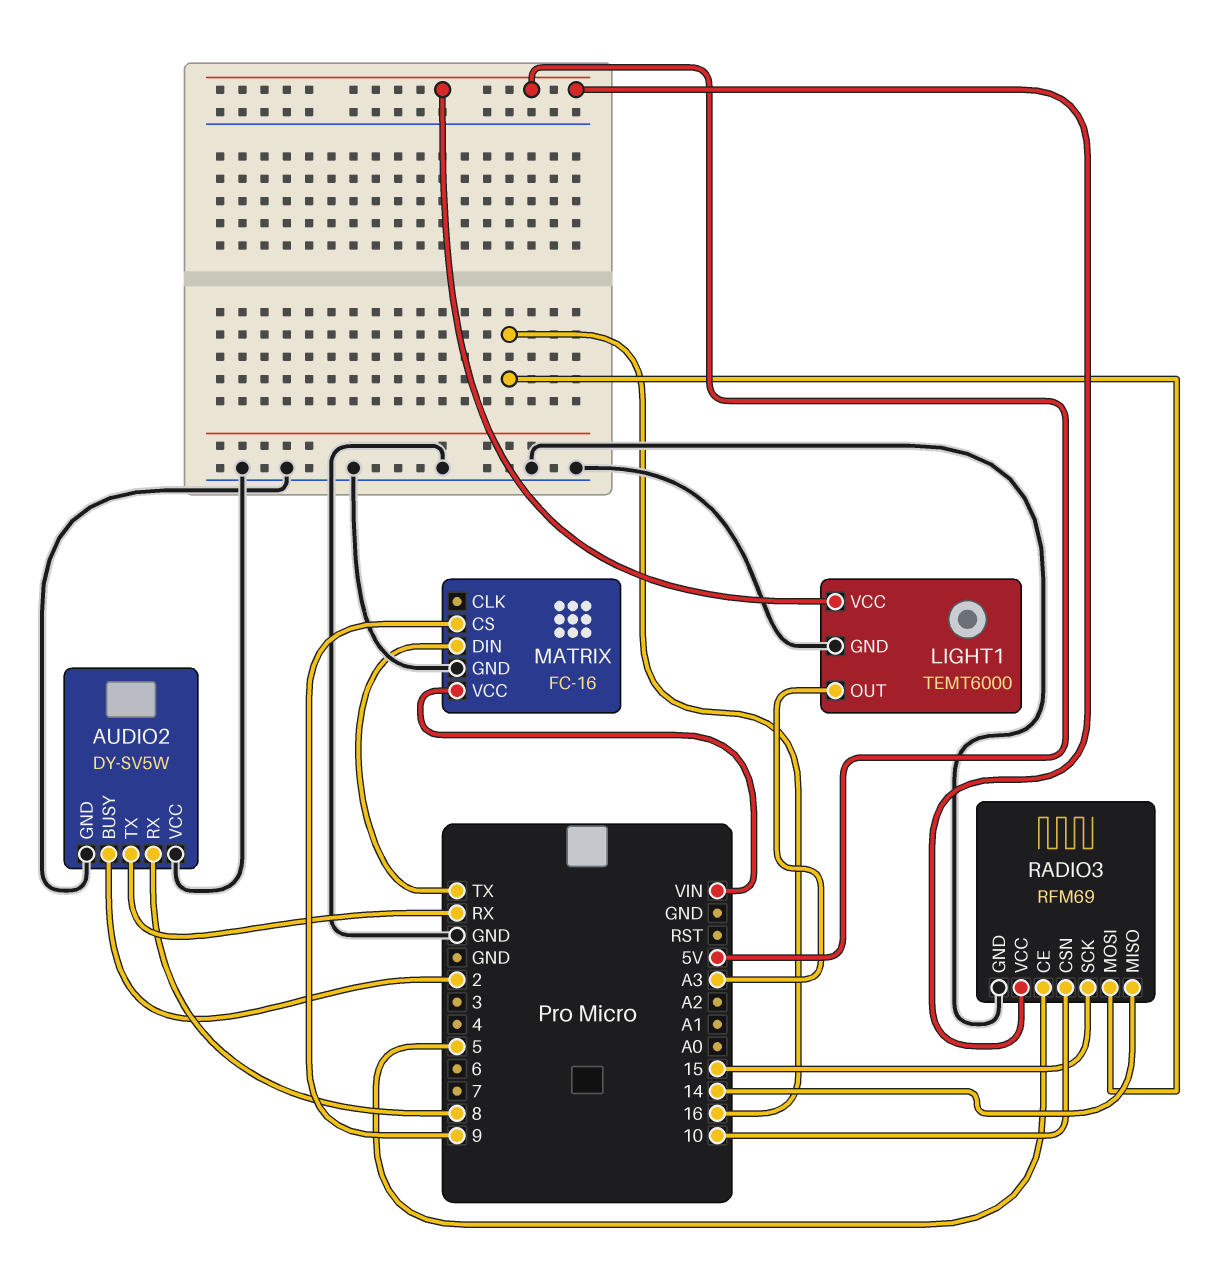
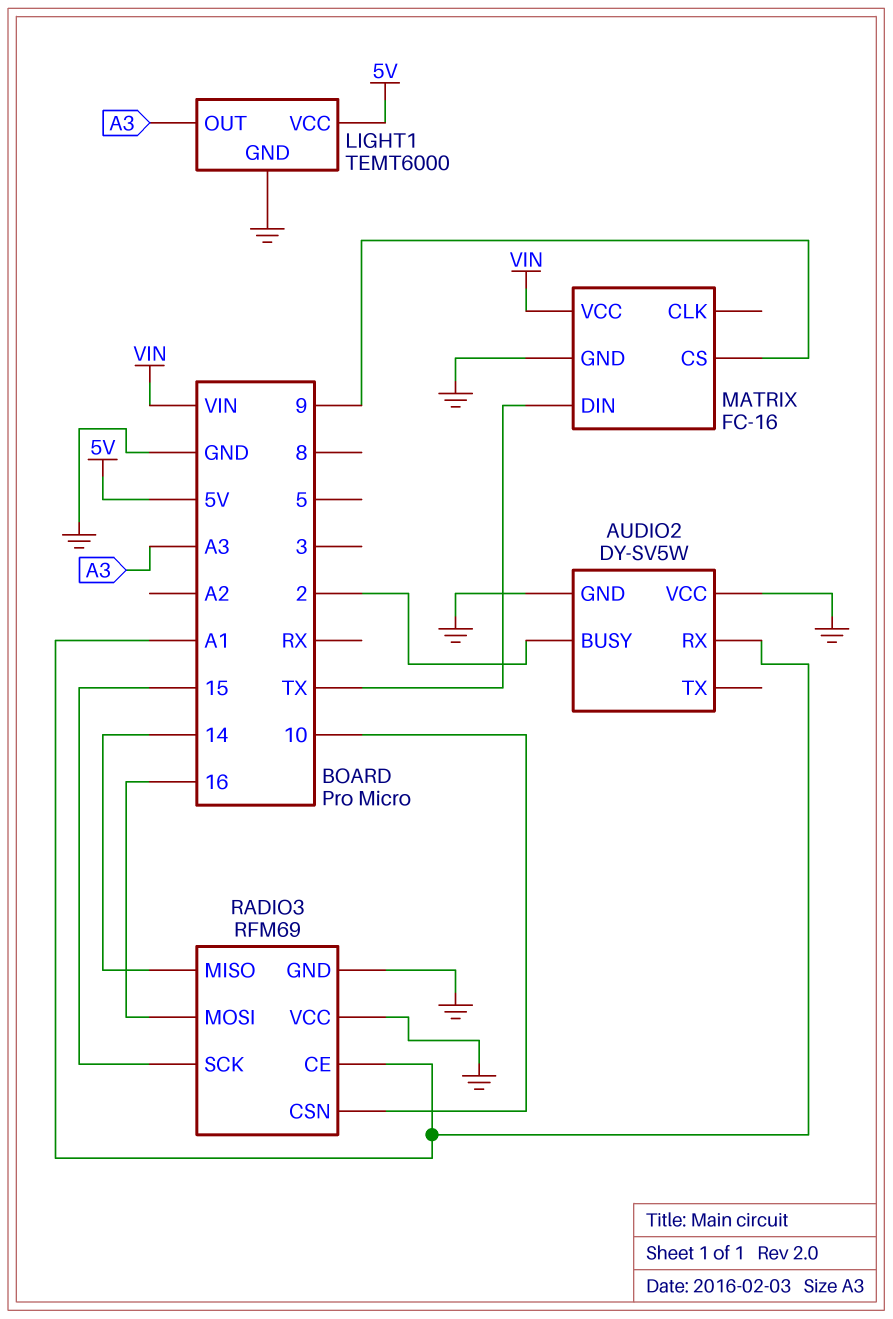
AUDIO2 pin RX: 8 -> A1
AUDIO2 pin TX: RX -> none
RADIO3 pin CE: 5 -> A1
RADIO3 pin VCC: 5V -> GND

